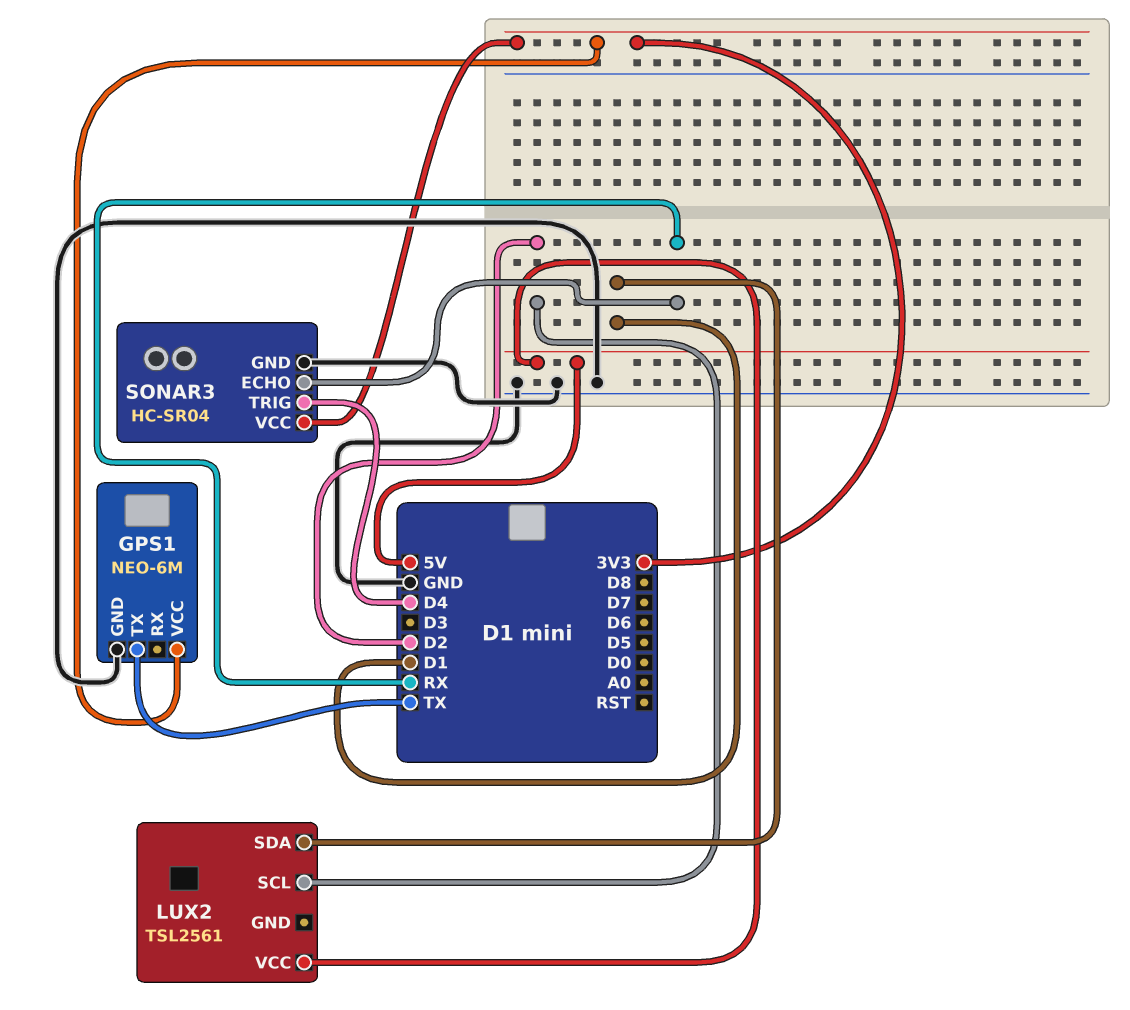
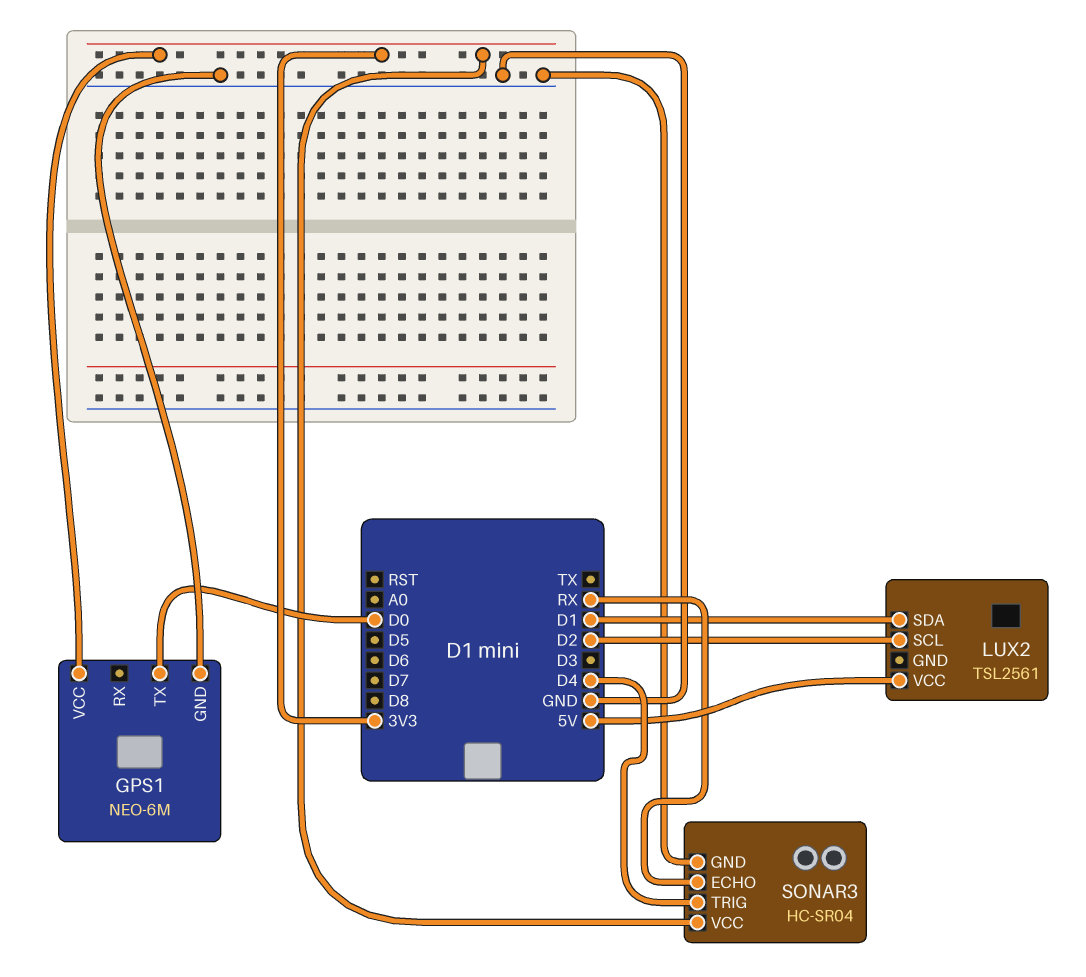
GPS1 pin TX: TX -> D0

